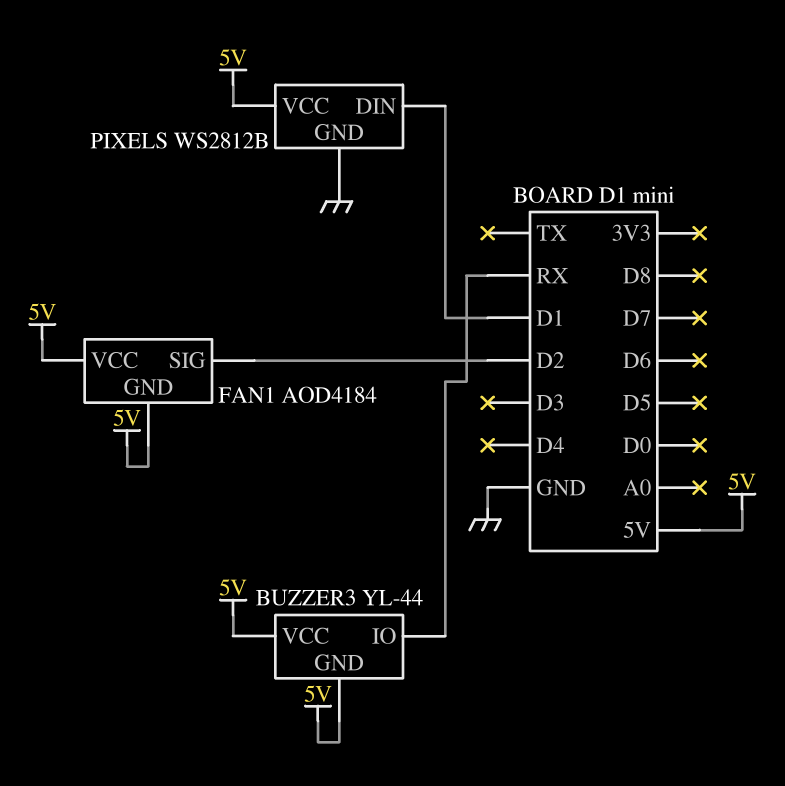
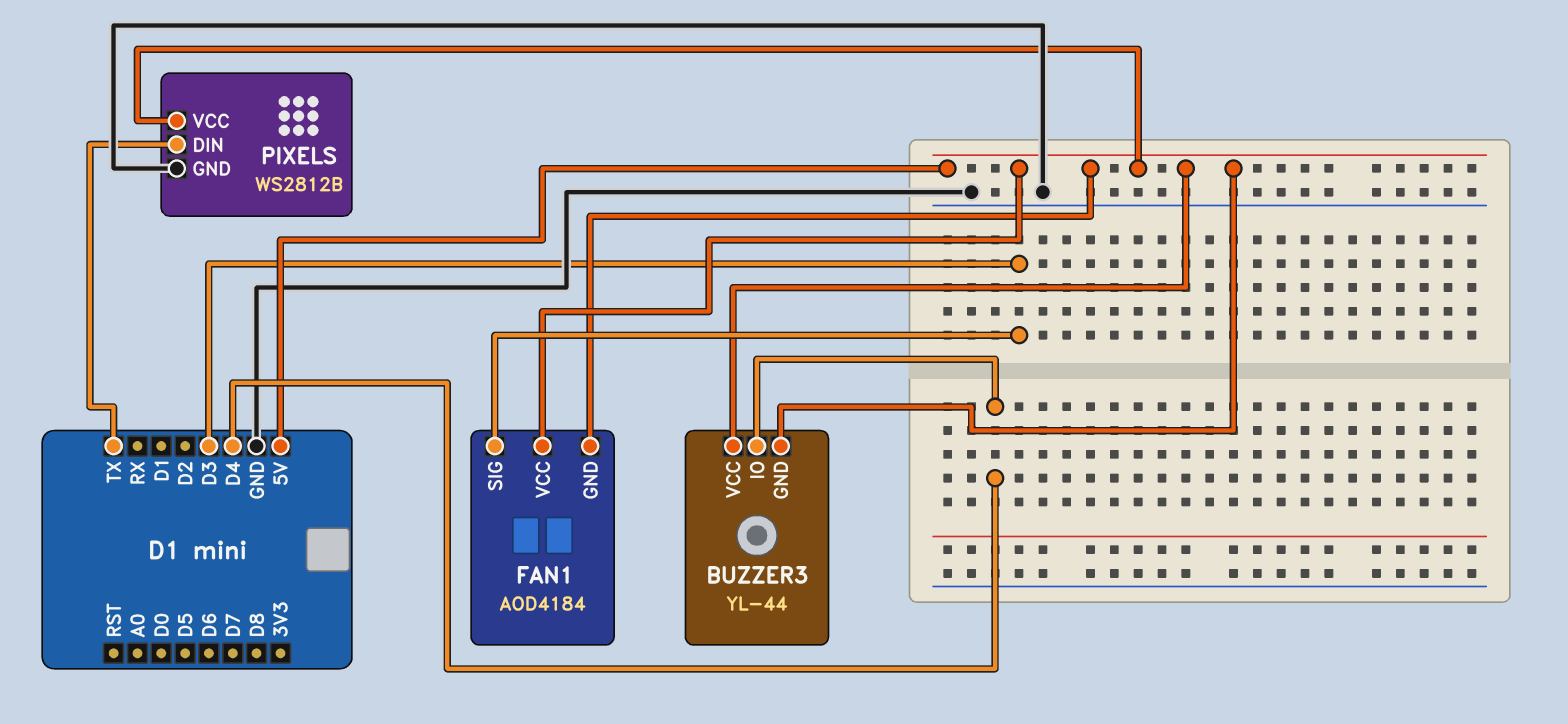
BUZZER3 pin IO: RX -> D4
FAN1 pin SIG: D2 -> D3
PIXELS pin DIN: D1 -> TX

